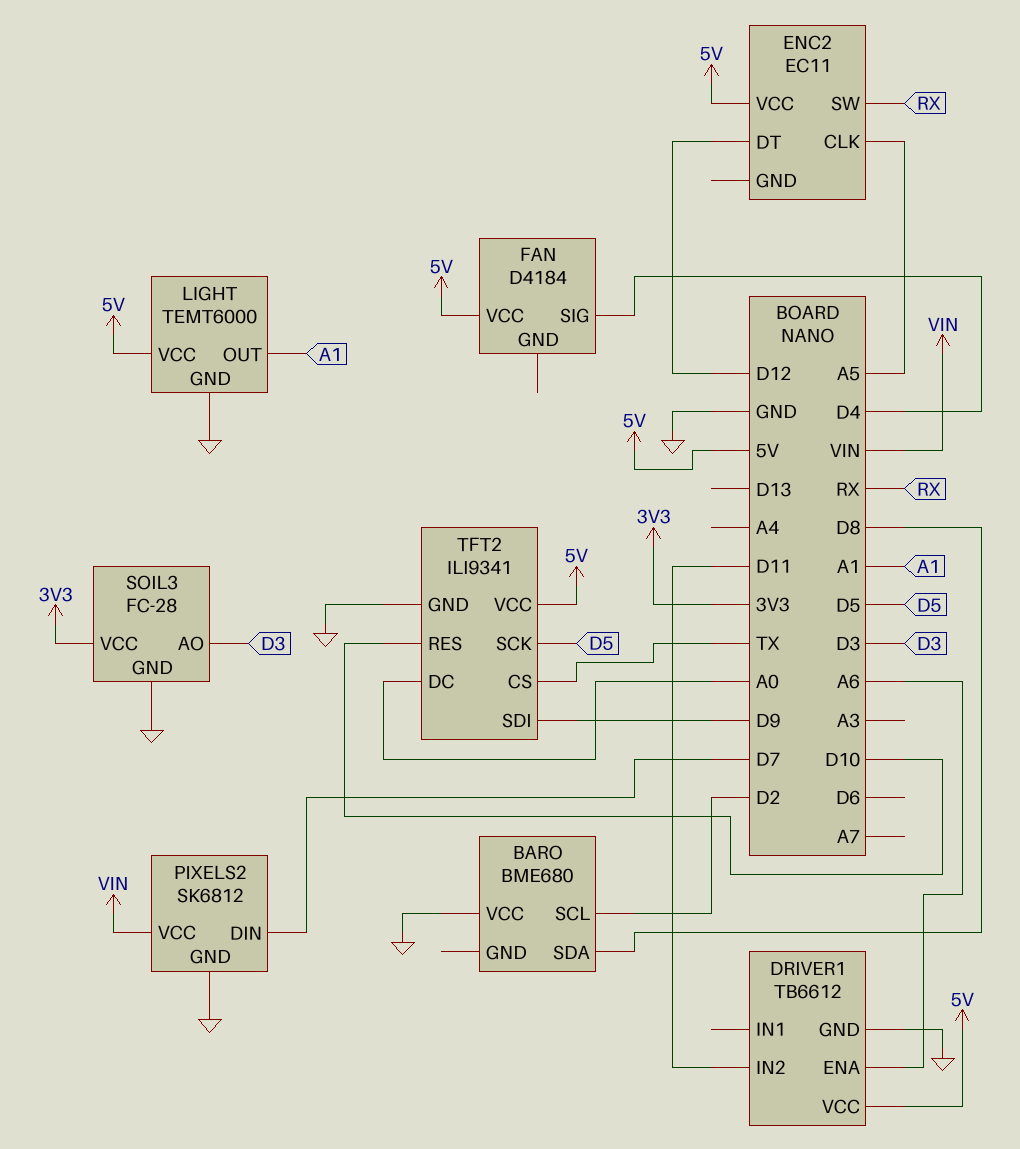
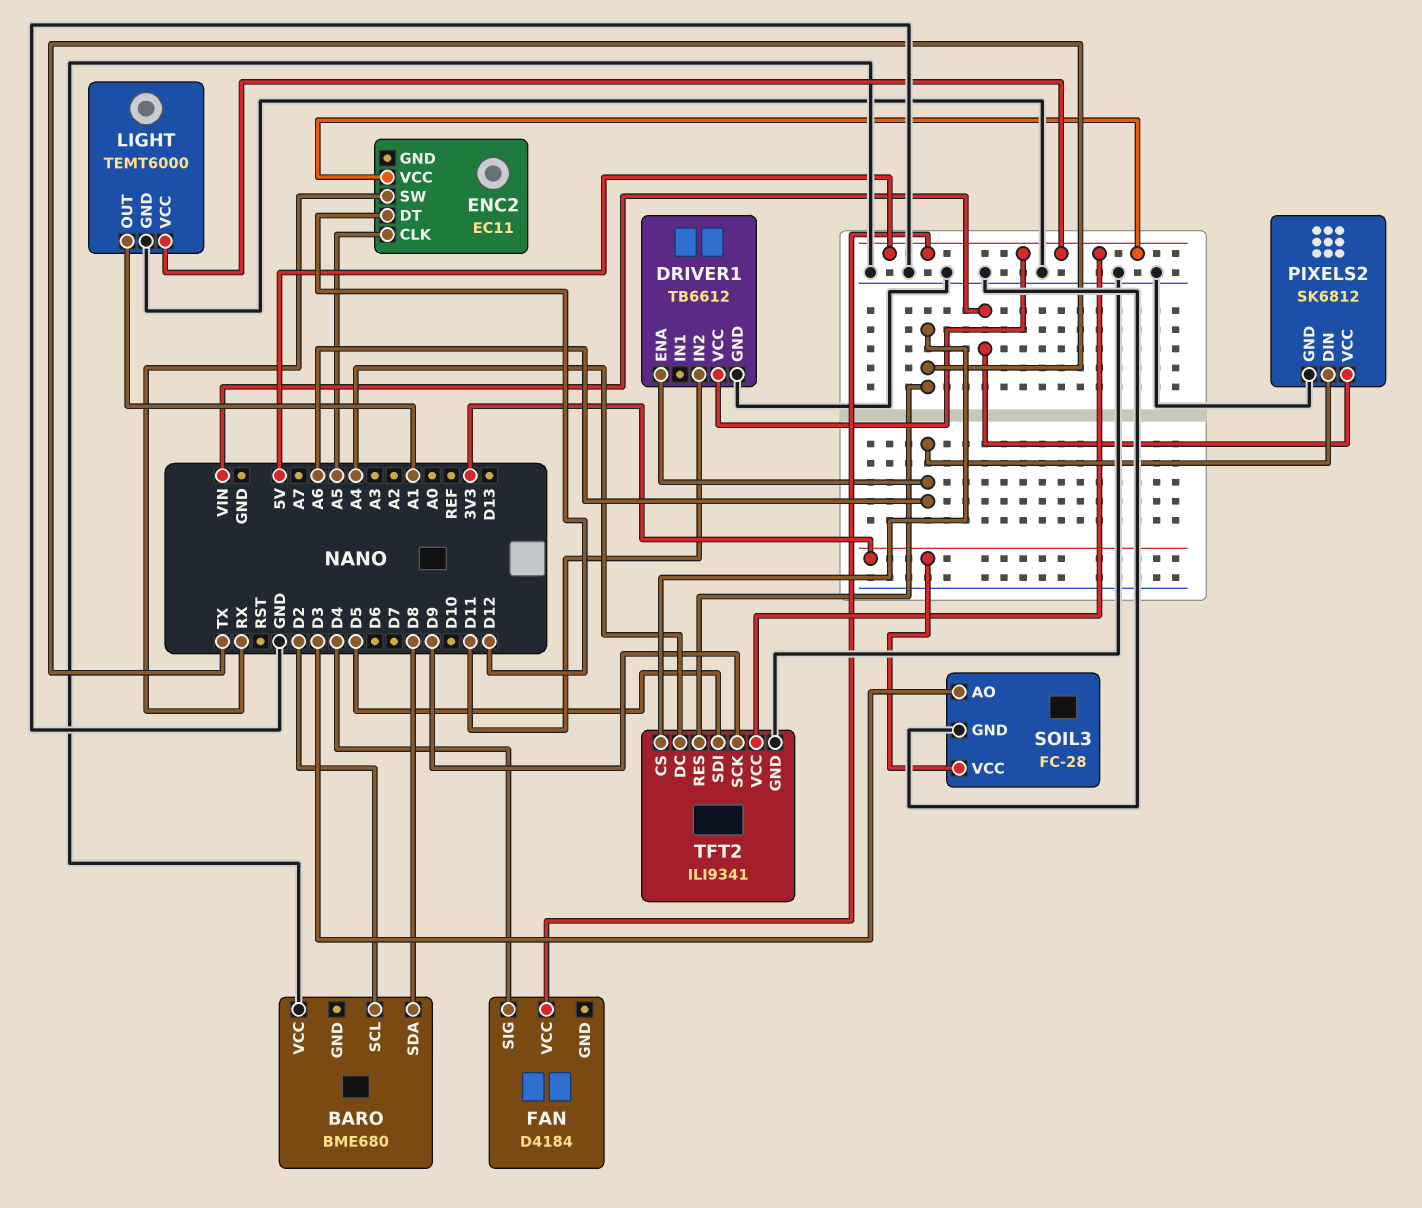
PIXELS2 pin DIN: D7 -> A6
TFT2 pin DC: A0 -> A4
TFT2 pin RES: D10 -> TX
TFT2 pin SCK: D5 -> D9
TFT2 pin SDI: D9 -> D5

